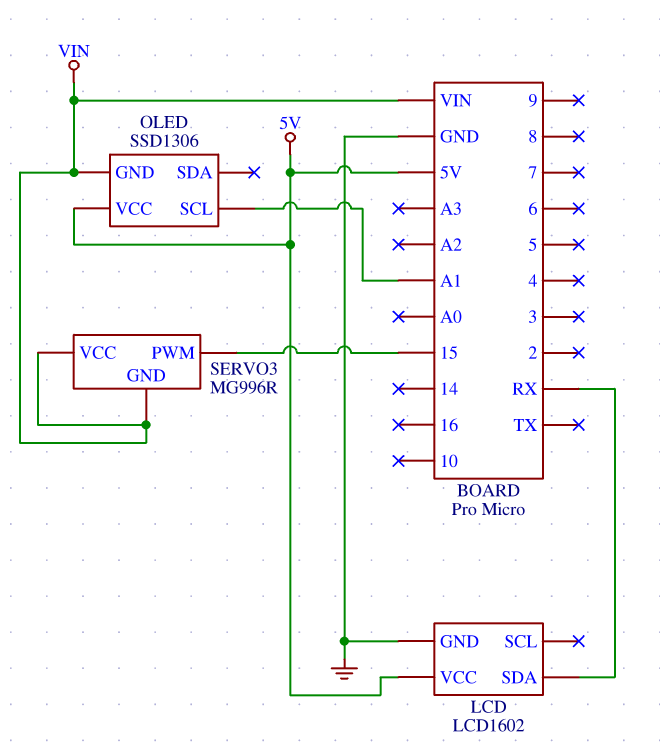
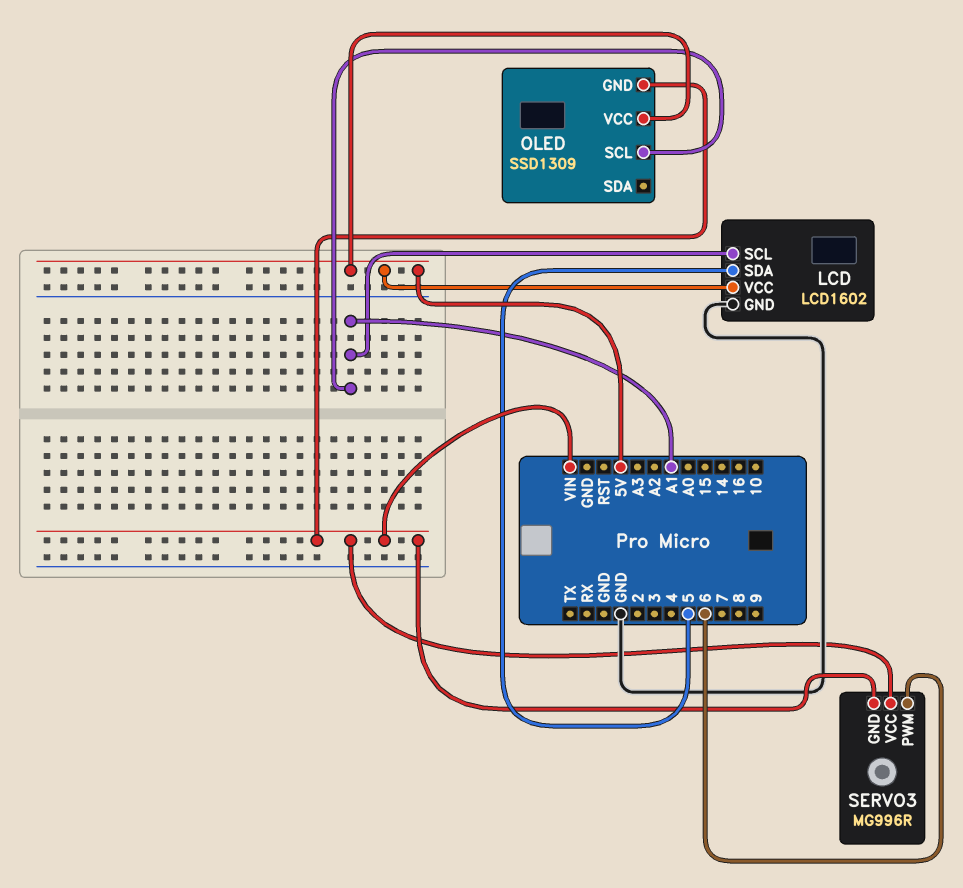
LCD pin SCL: none -> A1
LCD pin SDA: RX -> 5
OLED: SSD1306 -> SSD1309
SERVO3 pin PWM: 15 -> 6

